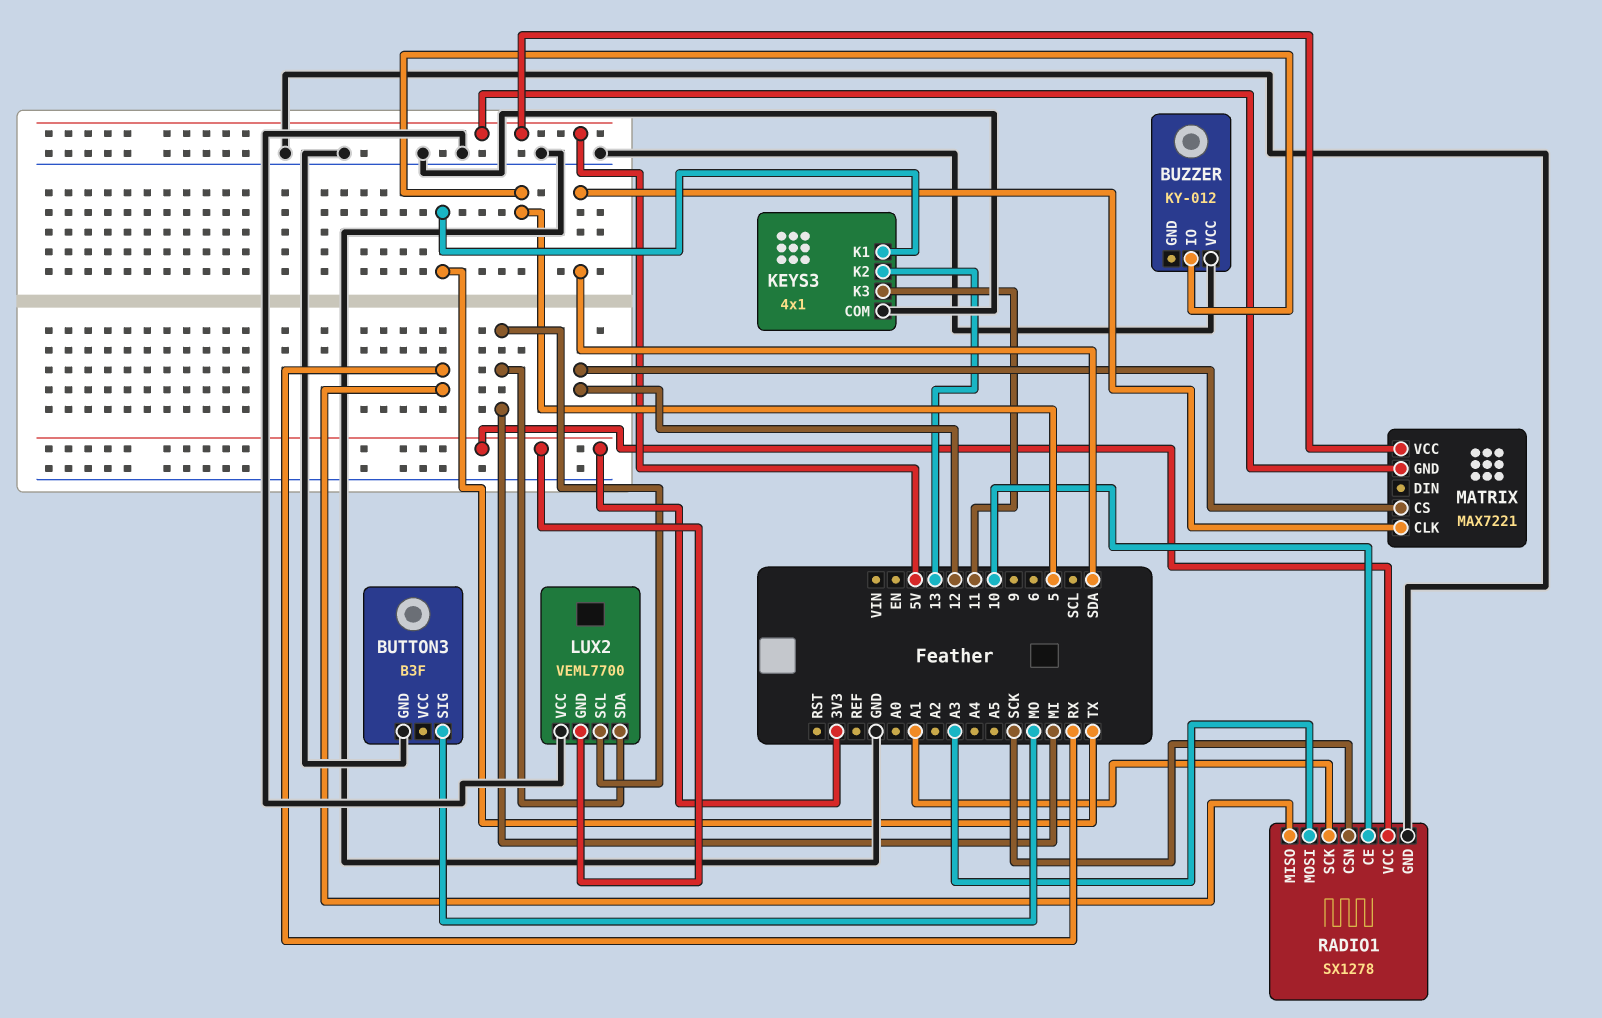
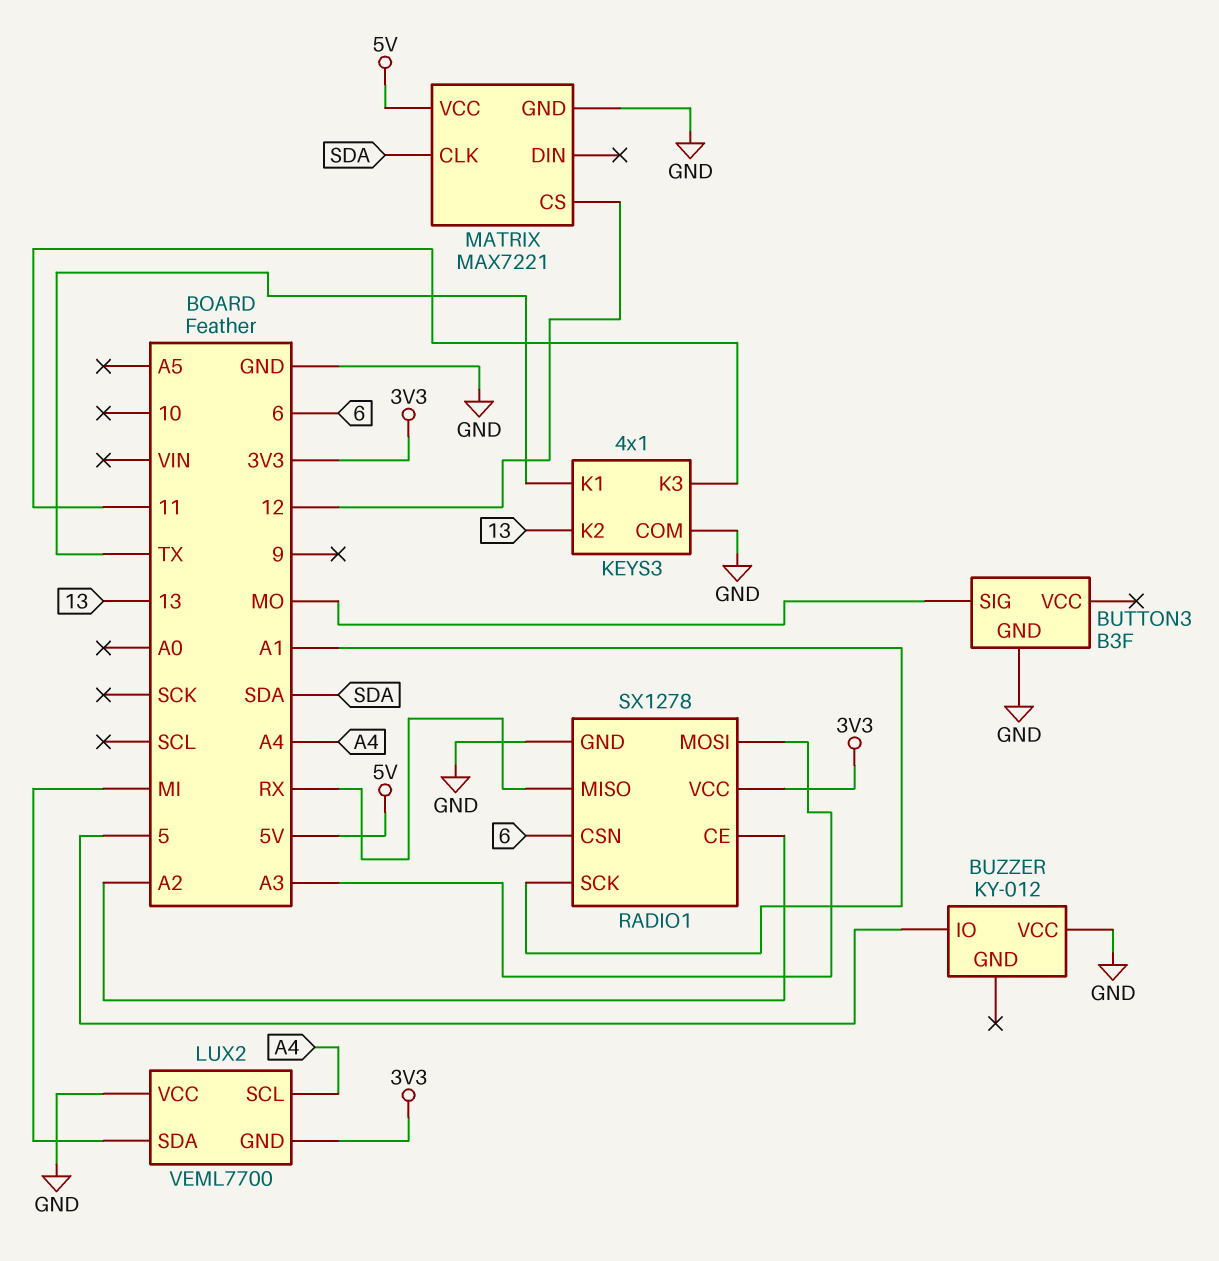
LUX2 pin SCL: MI -> A4
MATRIX pin GND: 5V -> GND
RADIO1 pin CE: 10 -> A2
RADIO1 pin CSN: SCK -> 6

